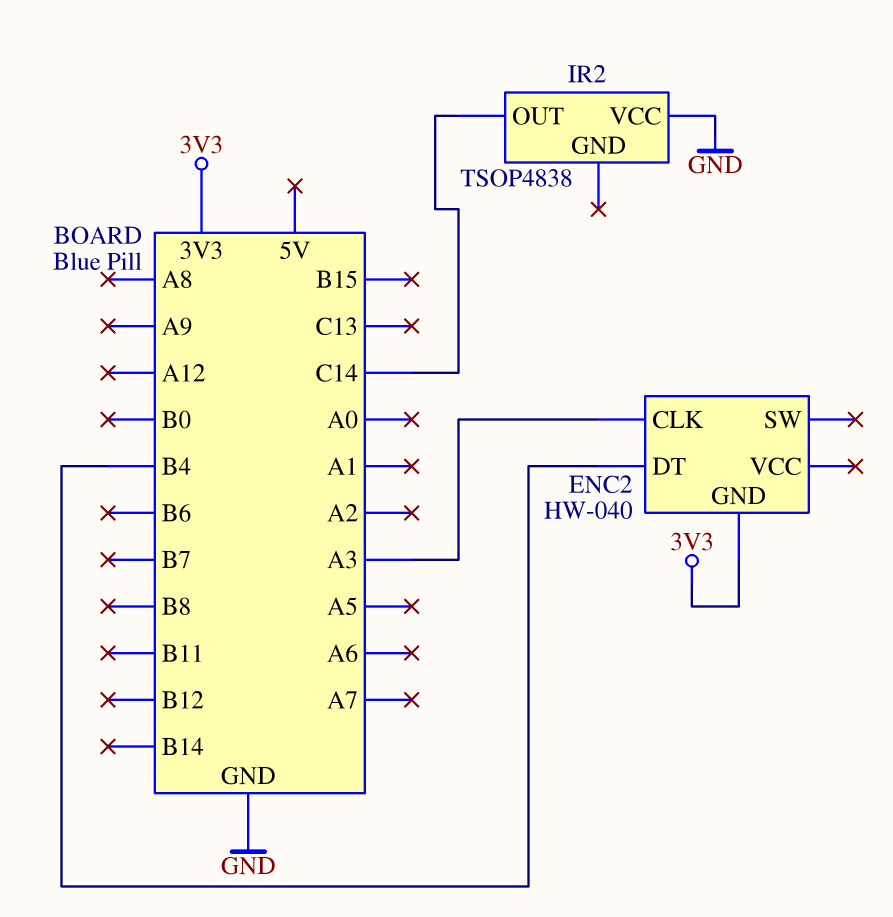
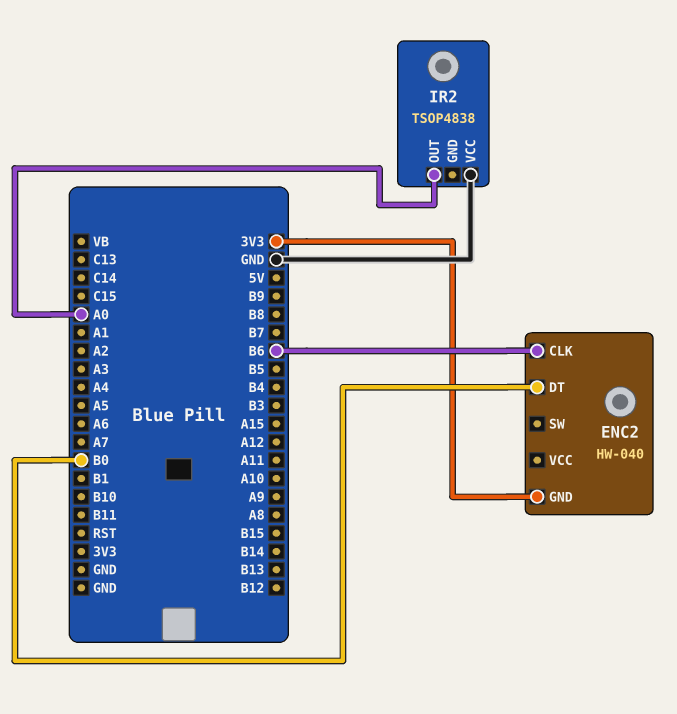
ENC2 pin CLK: A3 -> B6
ENC2 pin DT: B4 -> B0
IR2 pin OUT: C14 -> A0

